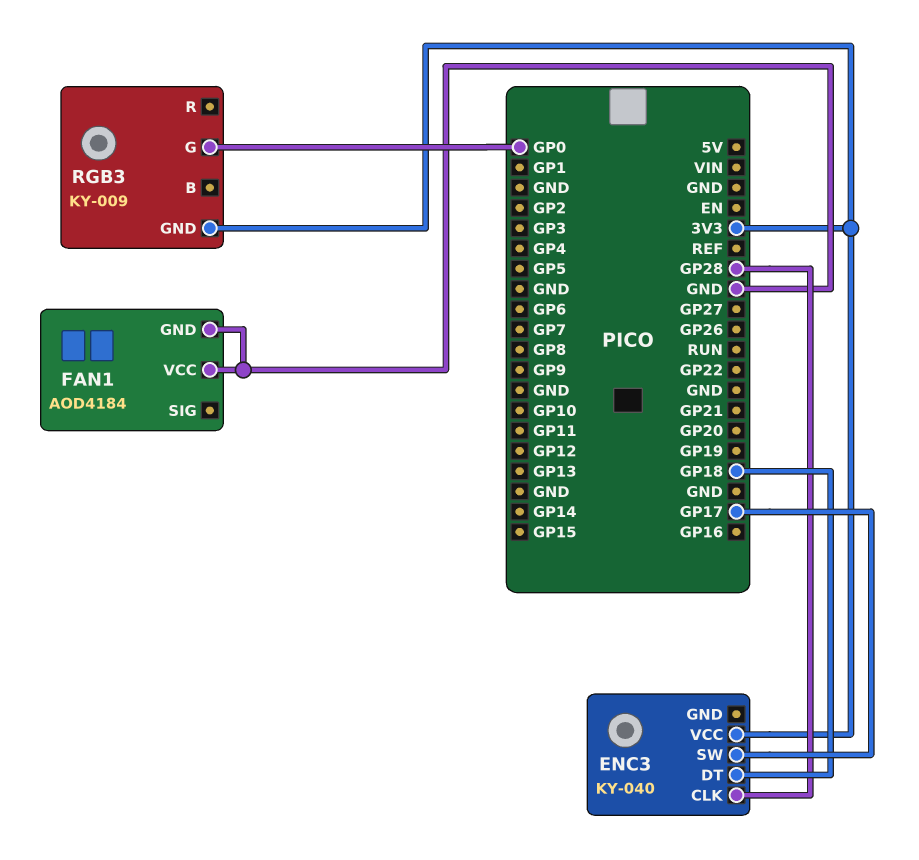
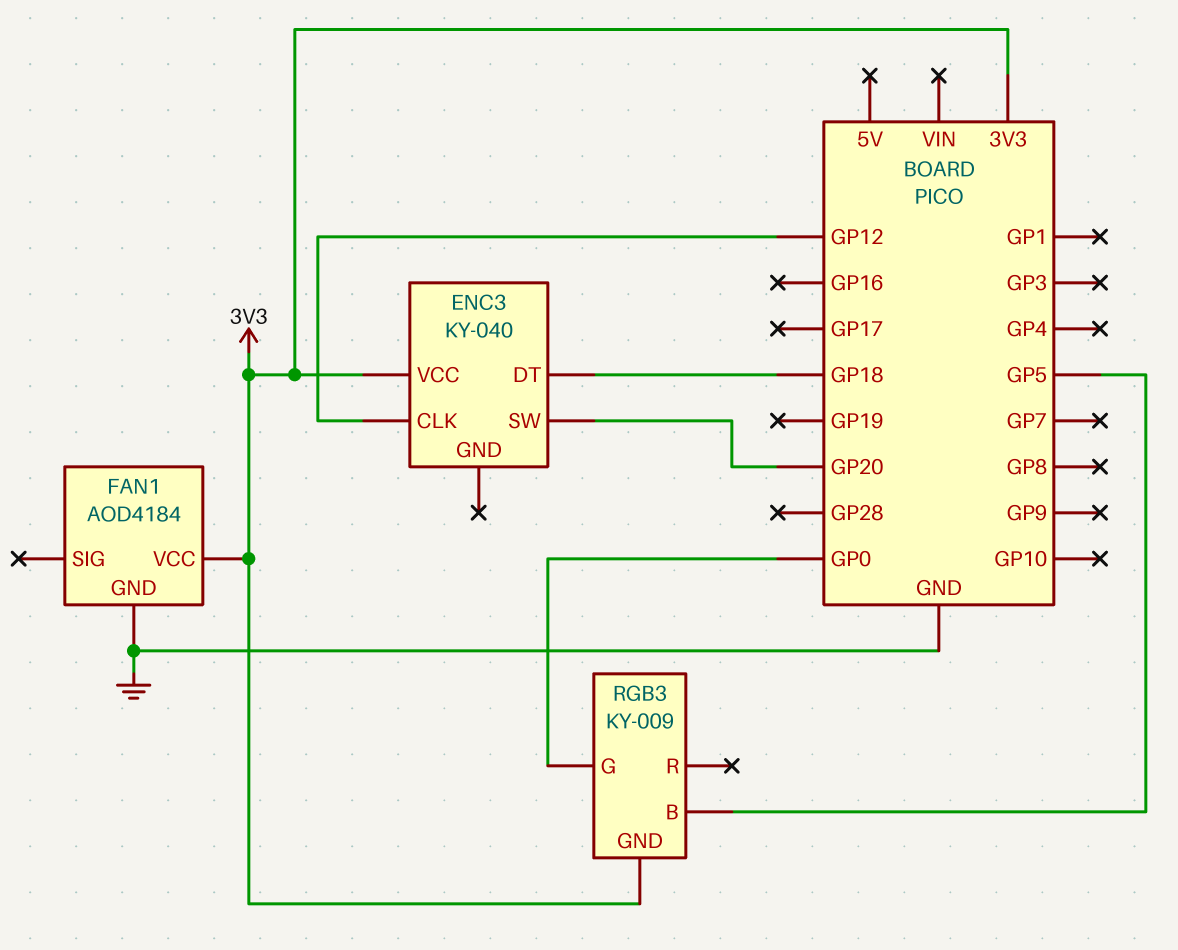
ENC3 pin CLK: GP28 -> GP12
ENC3 pin SW: GP17 -> GP20
FAN1 pin VCC: GND -> 3V3
RGB3 pin B: none -> GP5

